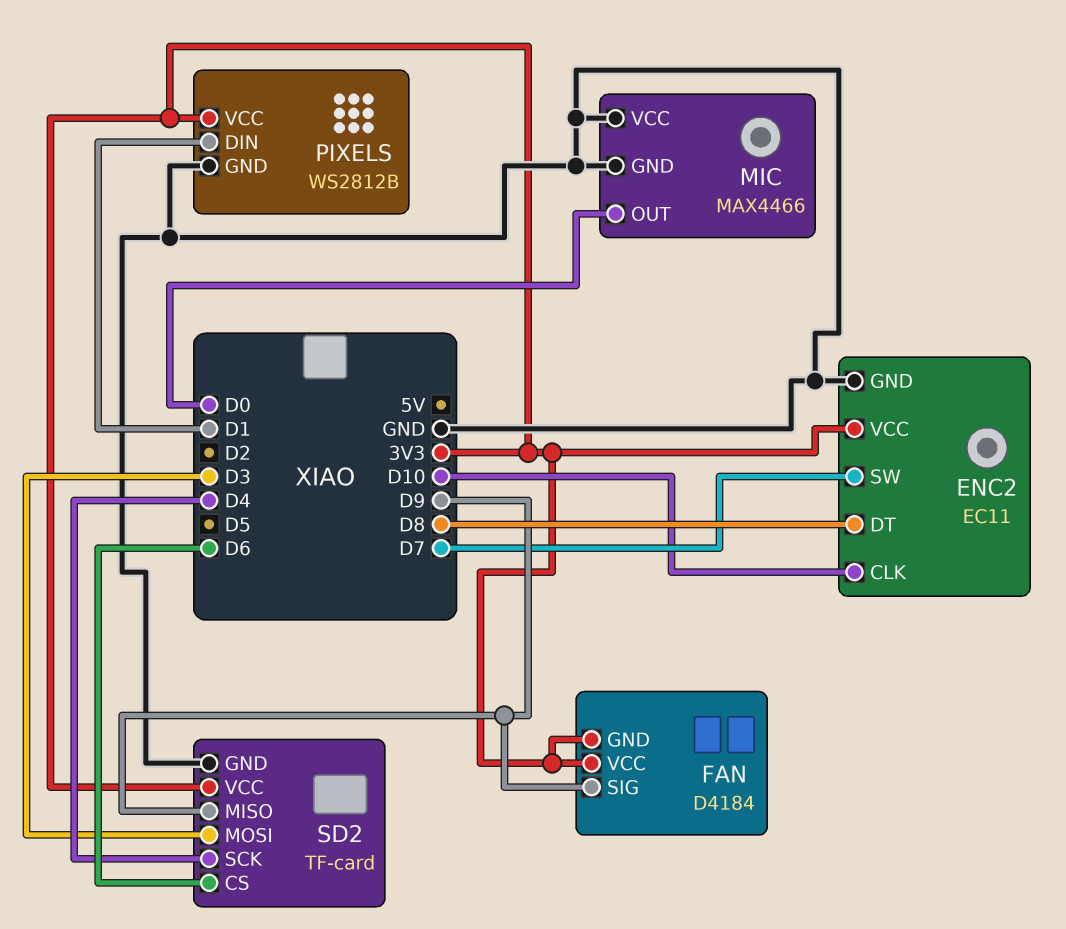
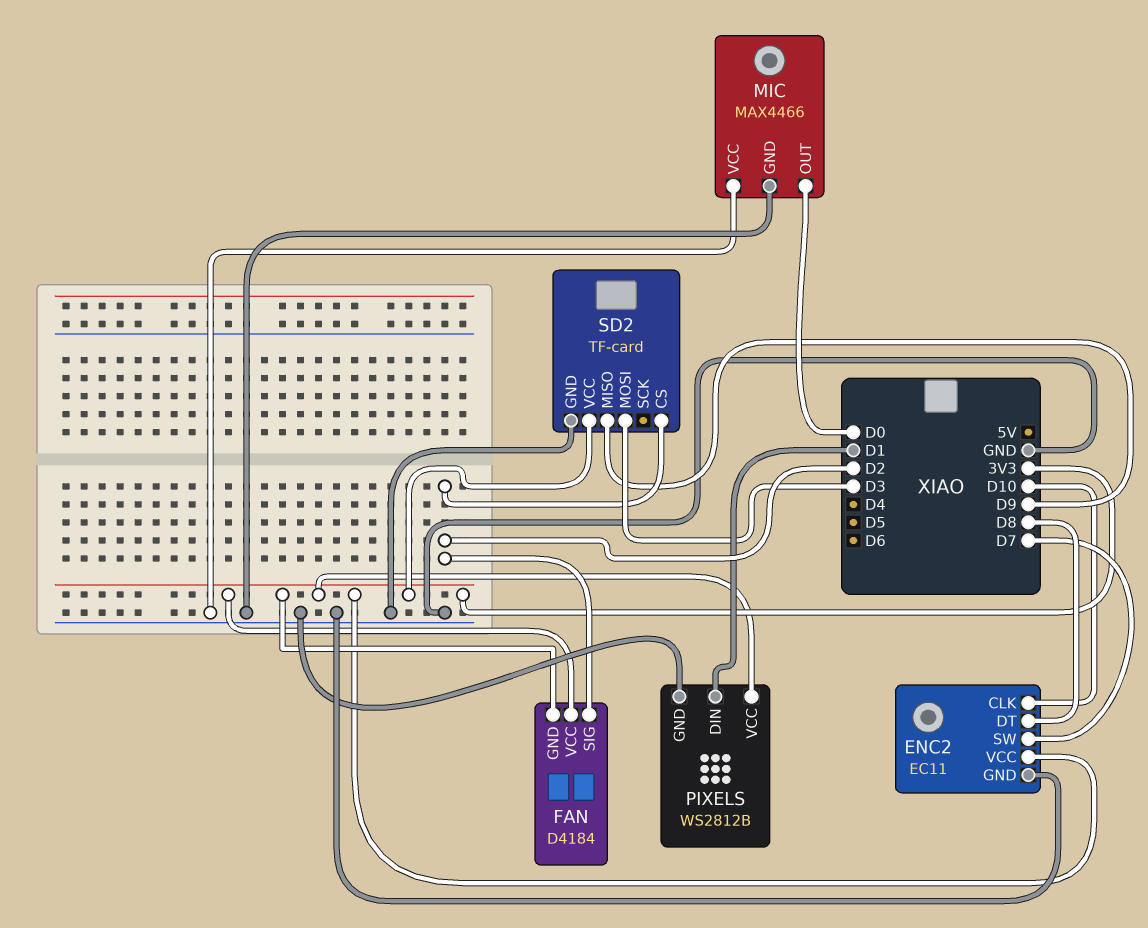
FAN pin SIG: D9 -> D2
SD2 pin CS: D6 -> D2
SD2 pin SCK: D4 -> none

